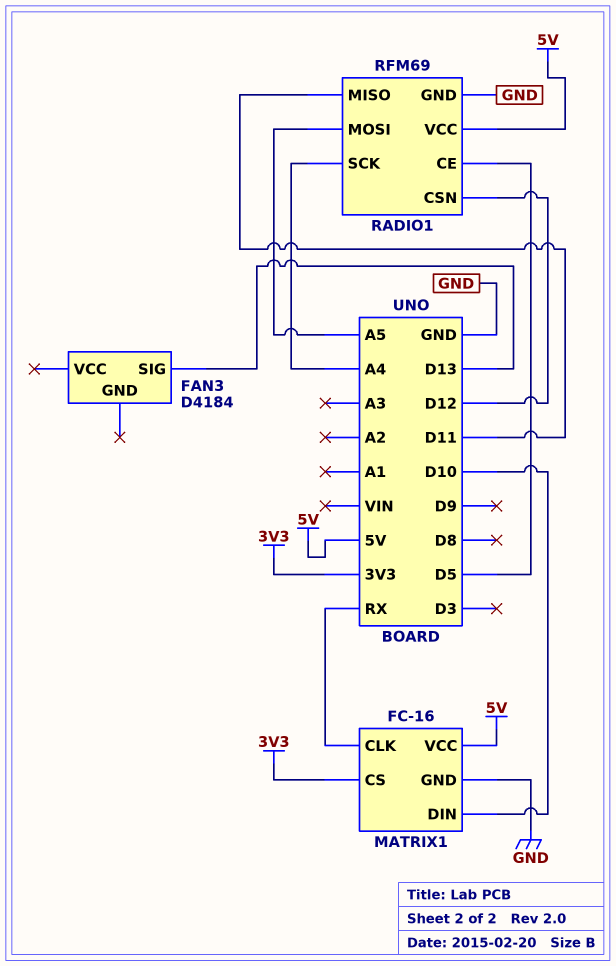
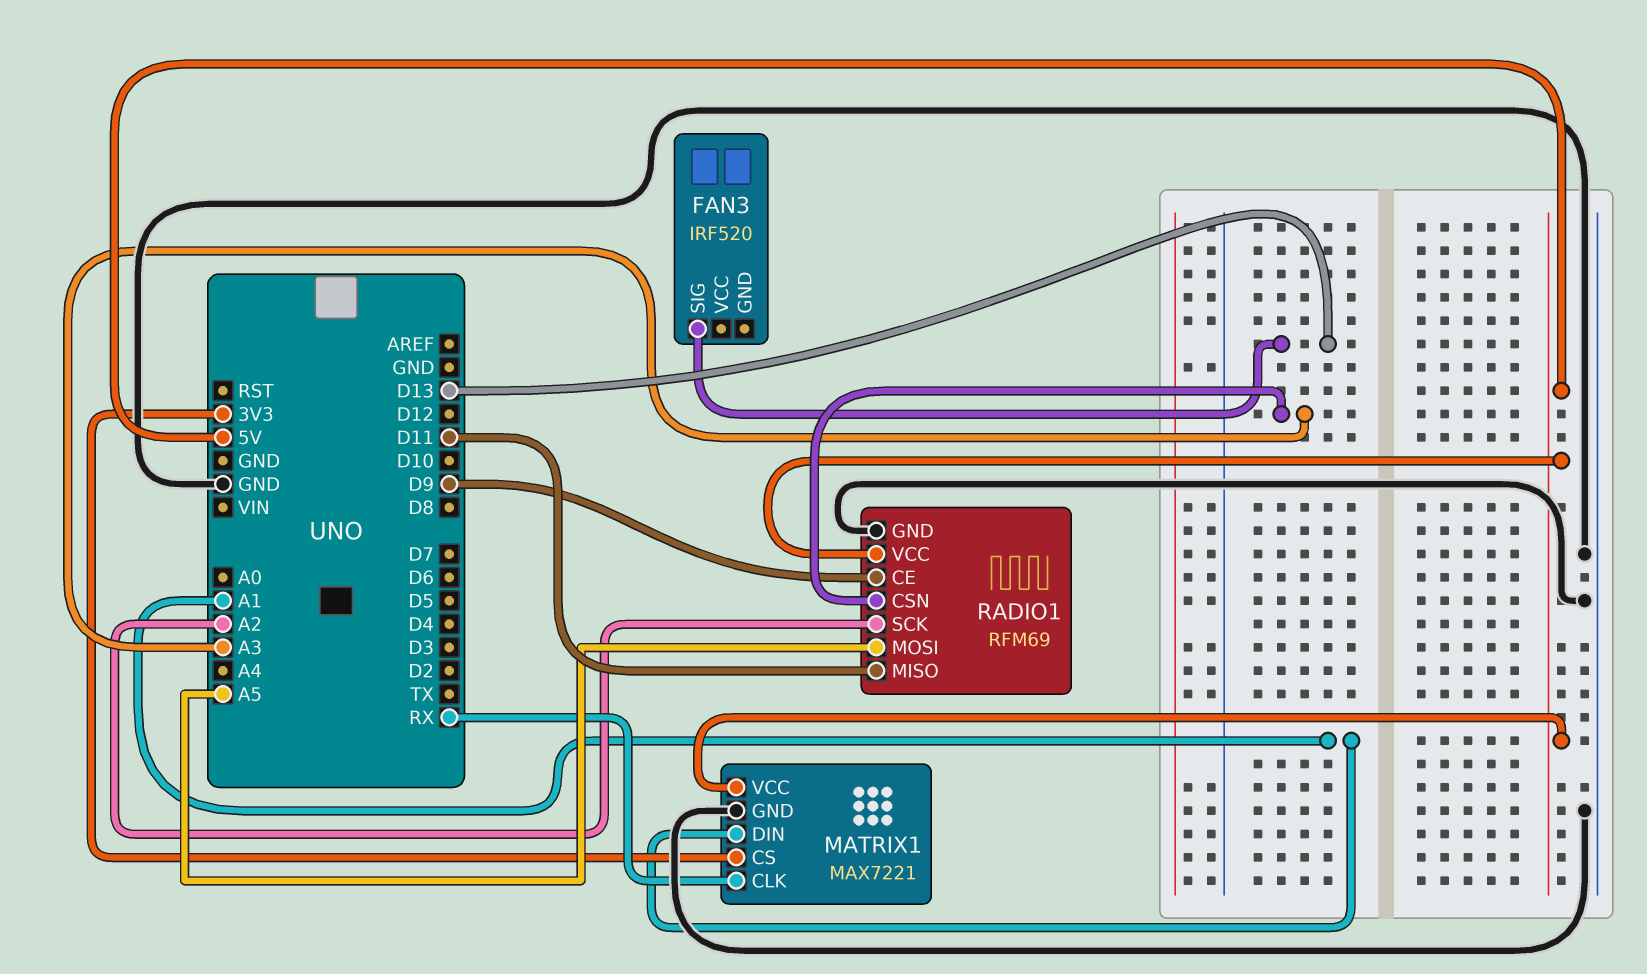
FAN3: D4184 -> IRF520
MATRIX1: FC-16 -> MAX7221
MATRIX1 pin DIN: D10 -> A1
RADIO1 pin CE: D5 -> D9
RADIO1 pin CSN: D12 -> A3
RADIO1 pin SCK: A4 -> A2

